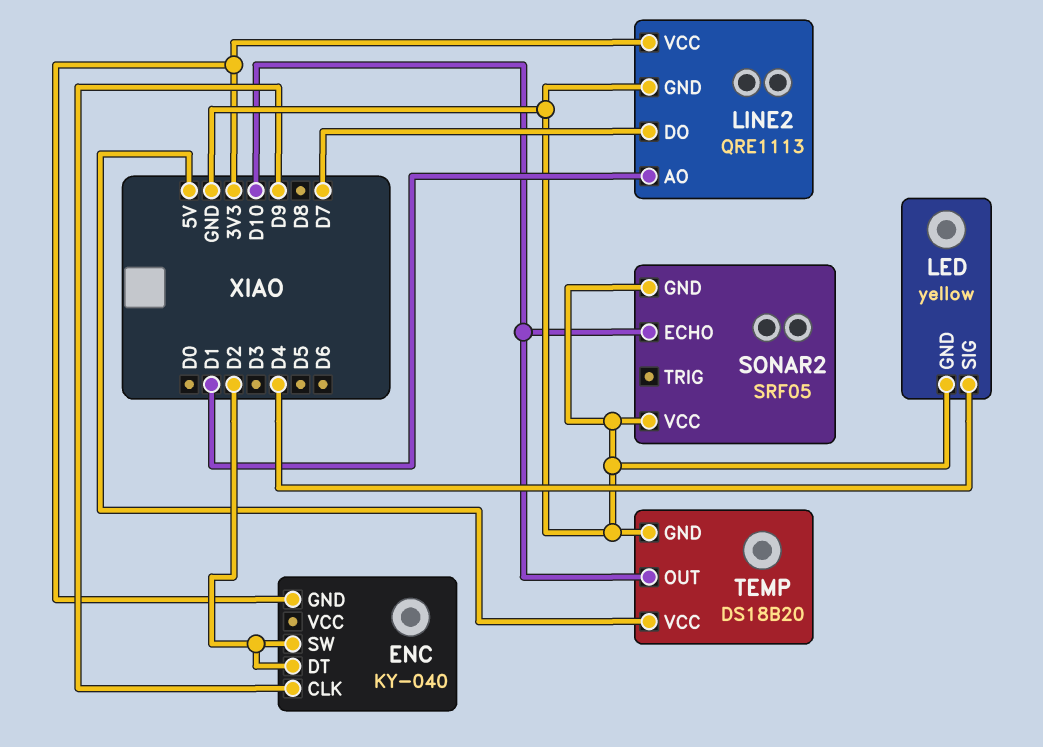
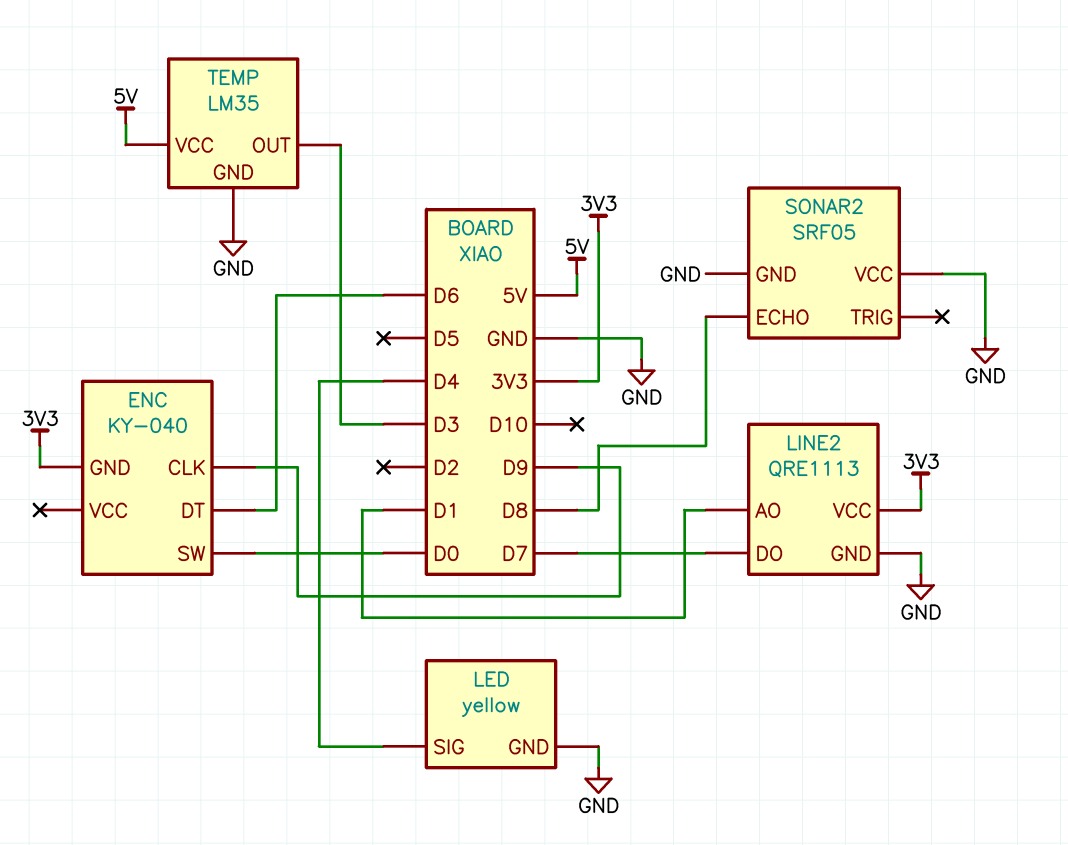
ENC pin DT: D2 -> D6
ENC pin SW: D2 -> D0
SONAR2 pin ECHO: D10 -> D8
TEMP: DS18B20 -> LM35
TEMP pin OUT: D10 -> D3

